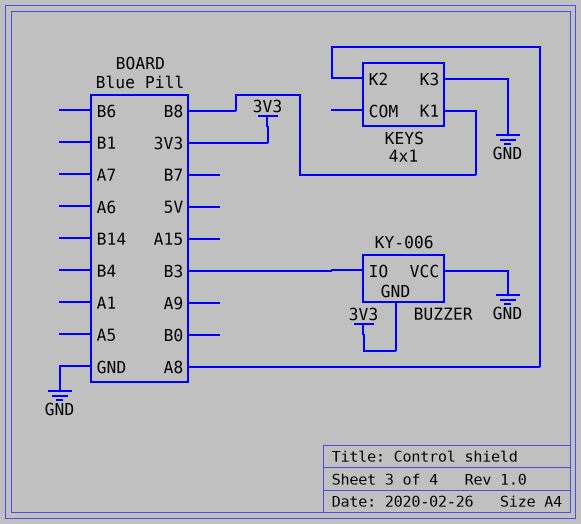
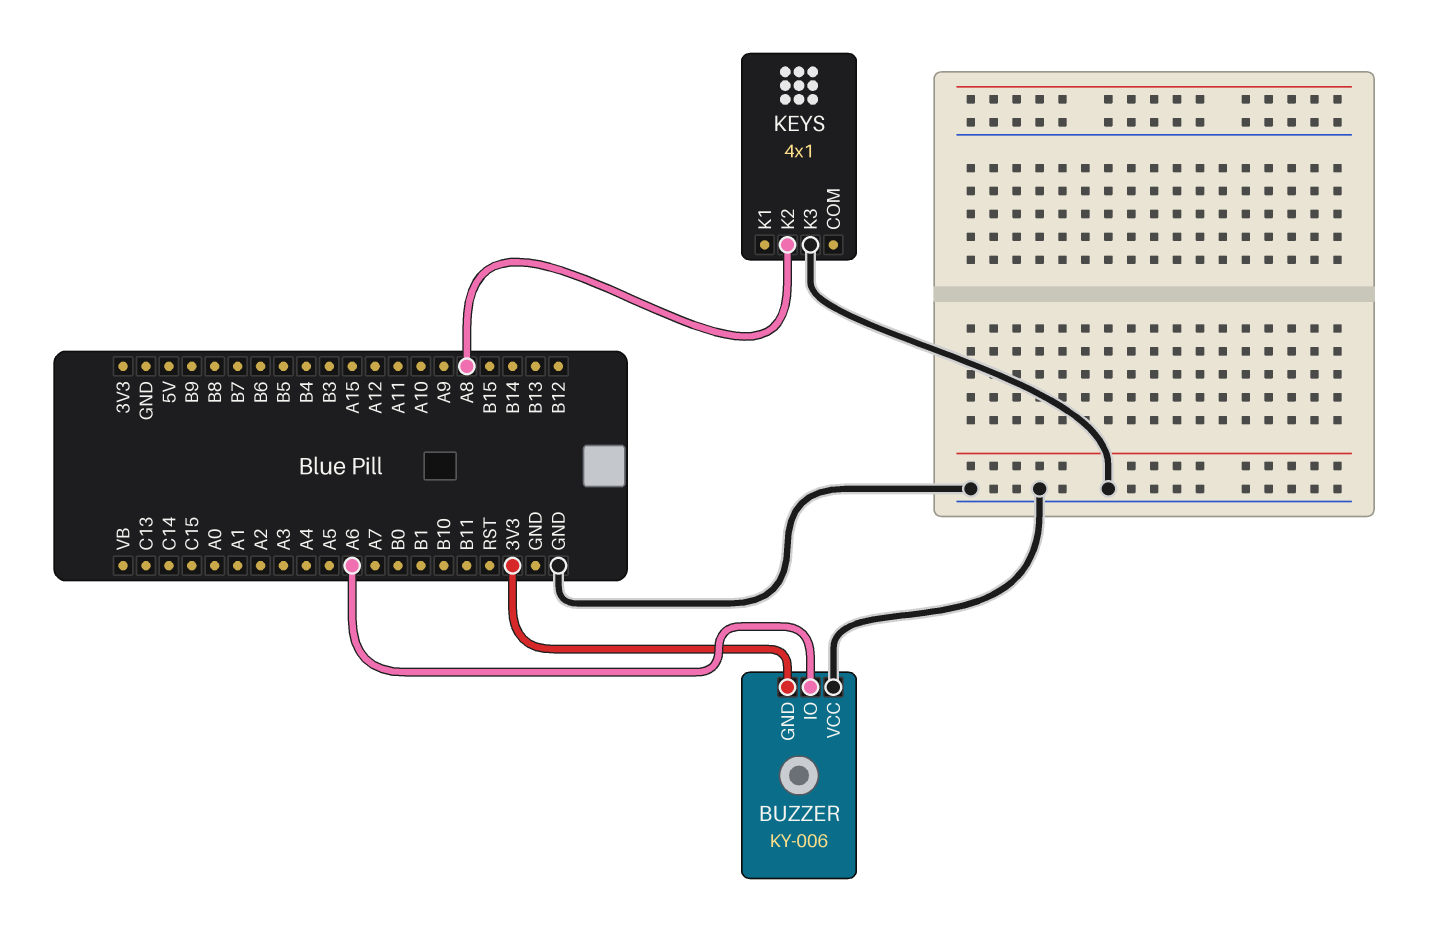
BUZZER pin IO: B3 -> A6
KEYS pin K1: B8 -> none

